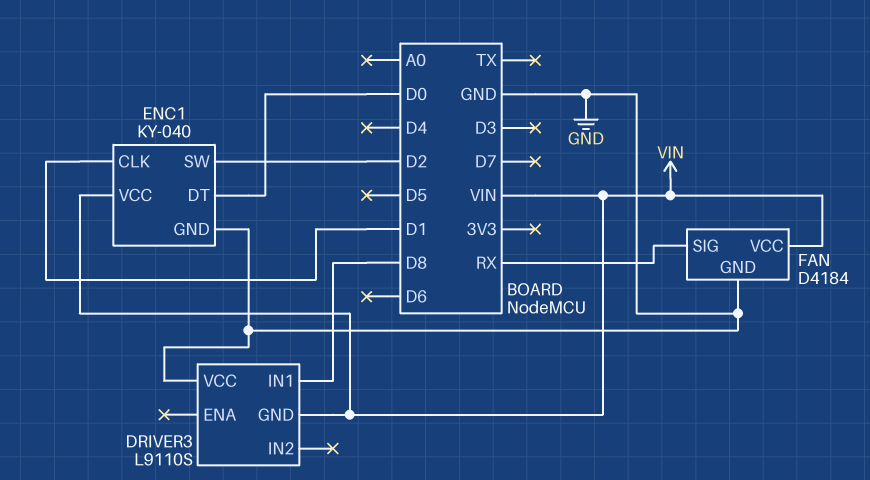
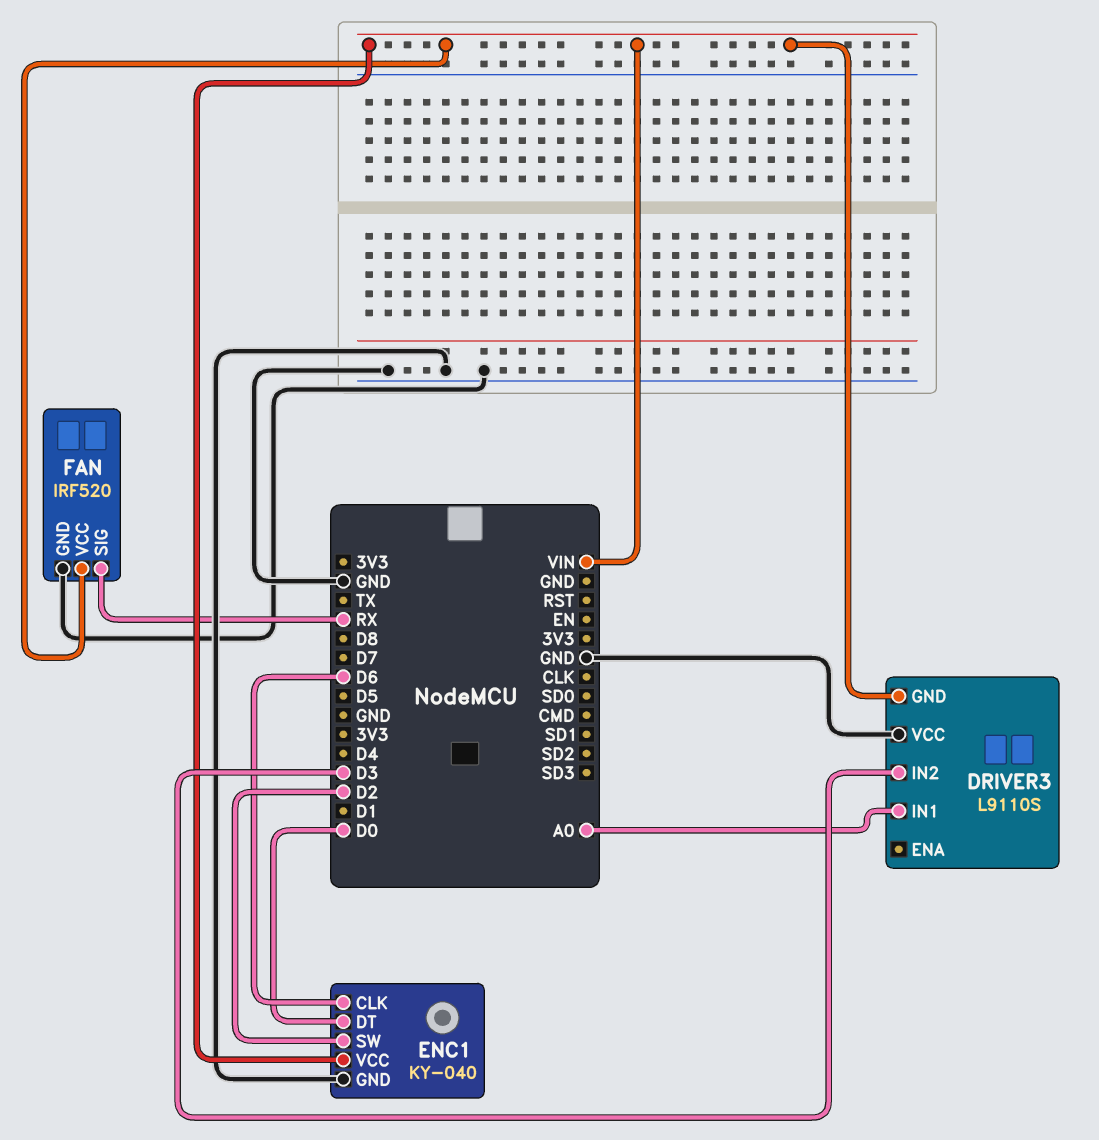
DRIVER3 pin IN1: D8 -> A0
DRIVER3 pin IN2: none -> D3
ENC1 pin CLK: D1 -> D6
FAN: D4184 -> IRF520

